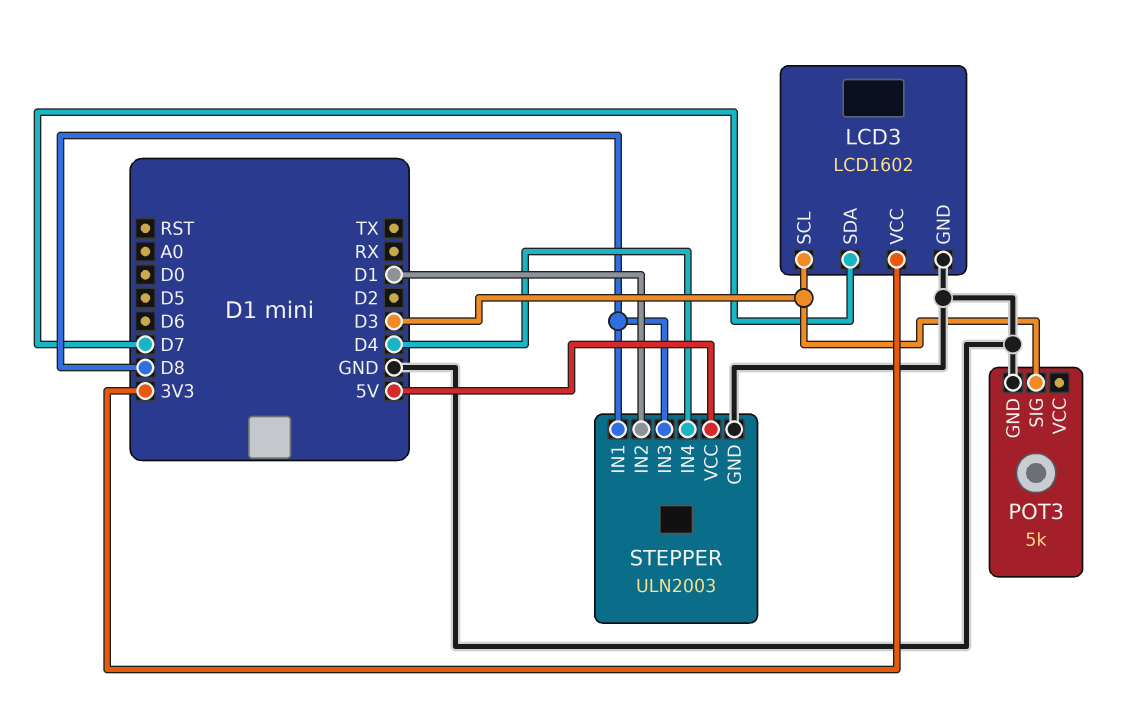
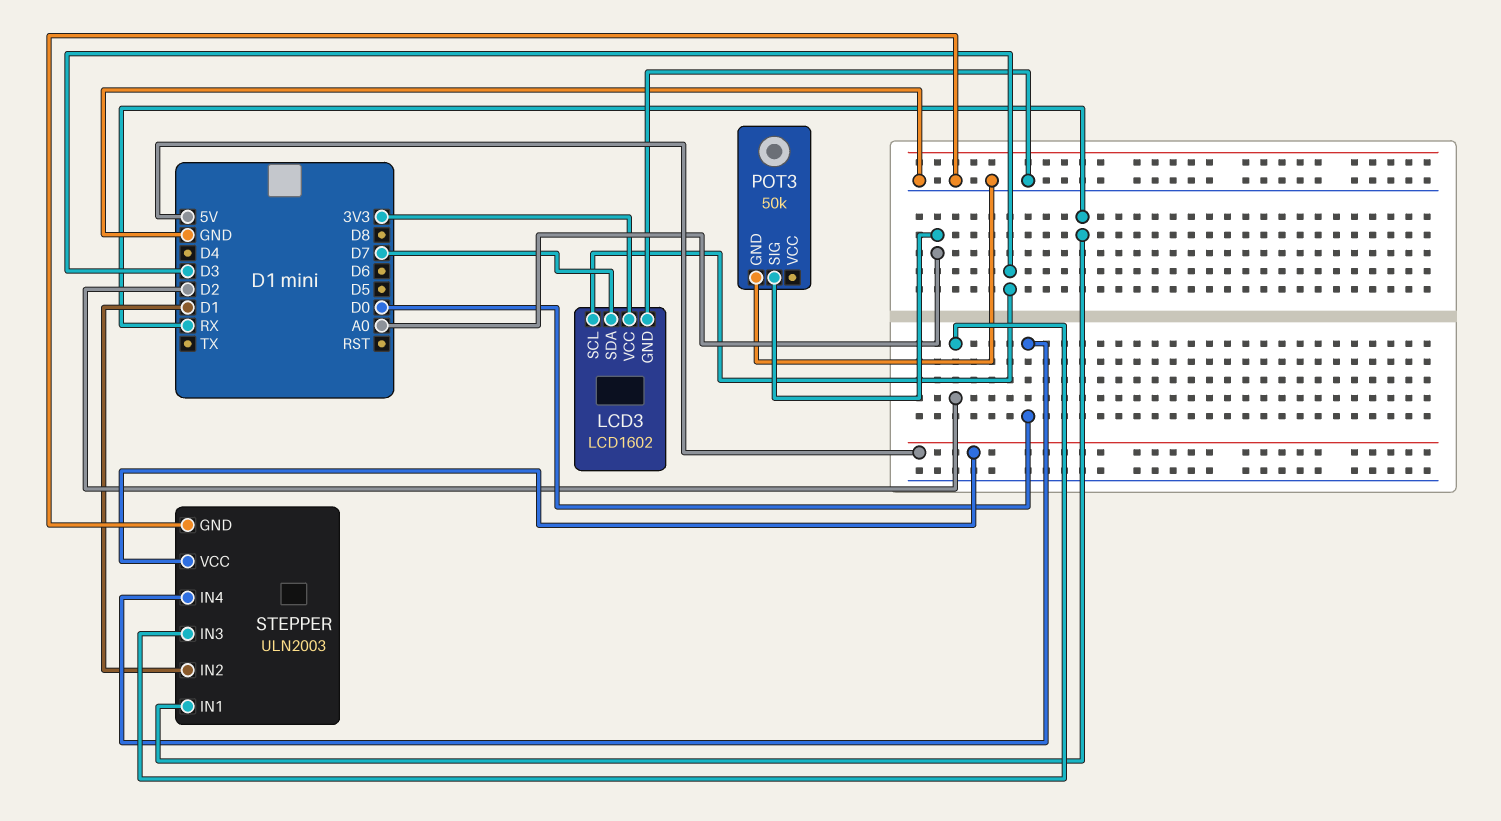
POT3: 5k -> 50k
POT3 pin SIG: D3 -> A0
STEPPER pin IN1: D8 -> RX
STEPPER pin IN3: D8 -> D2
STEPPER pin IN4: D4 -> D0

